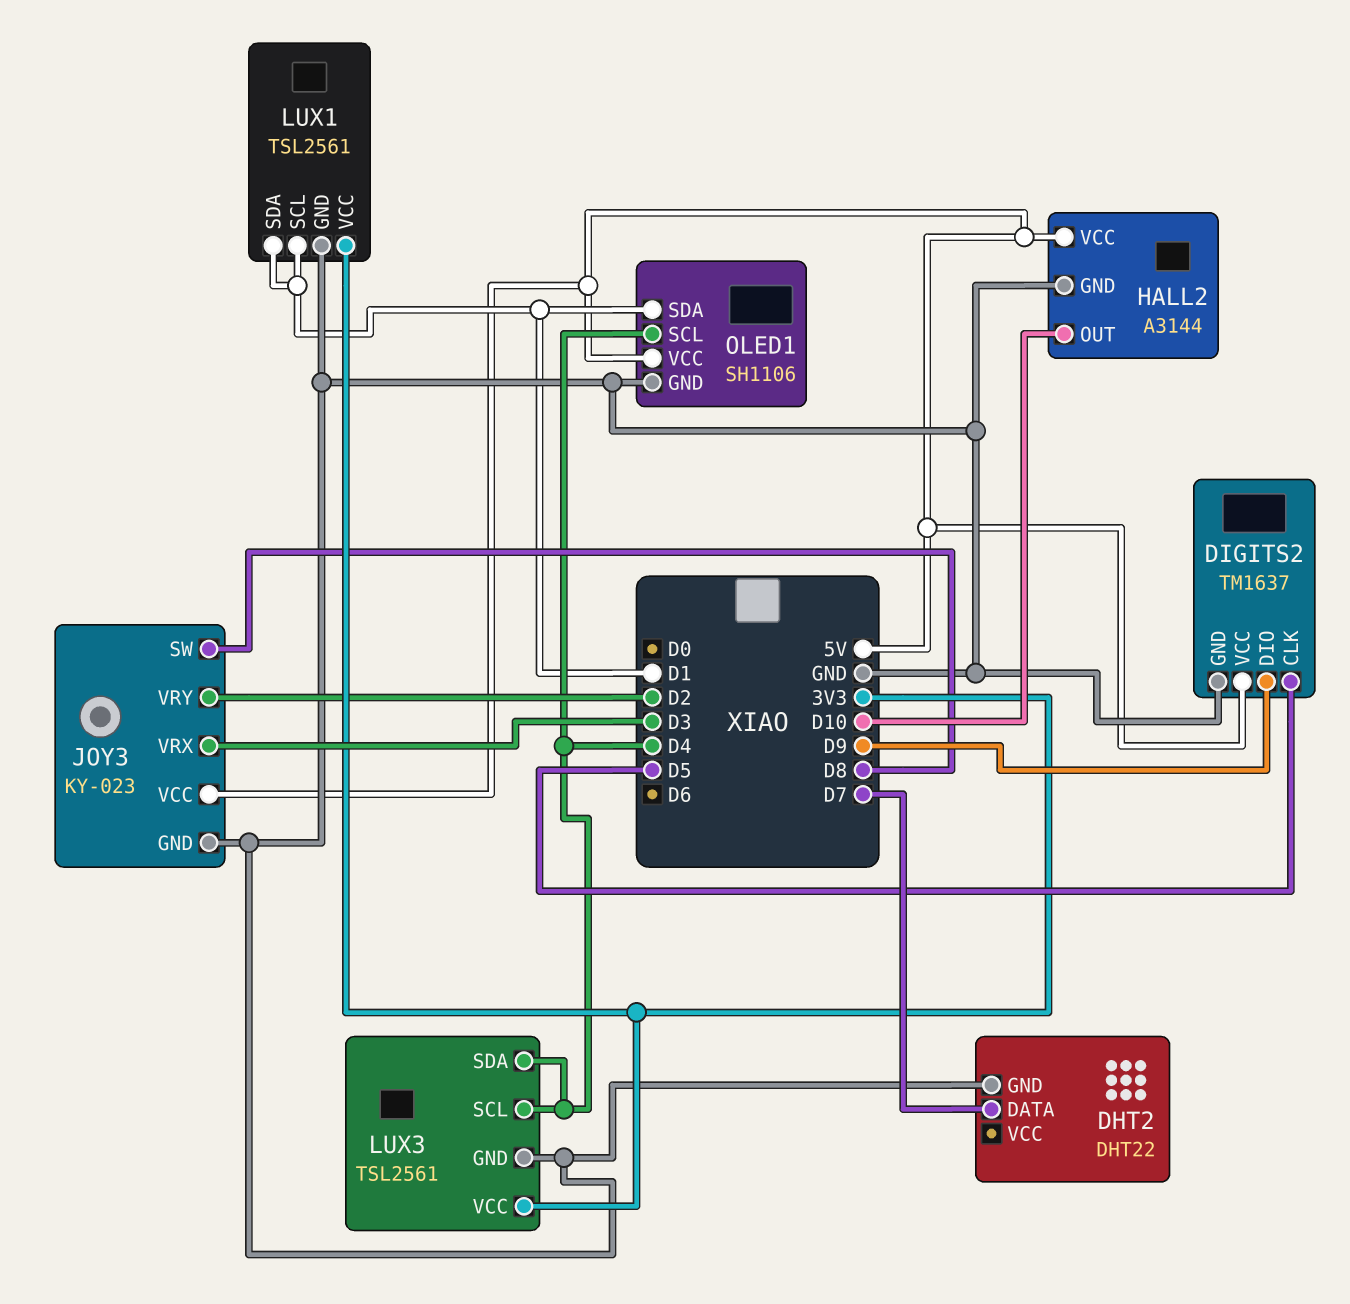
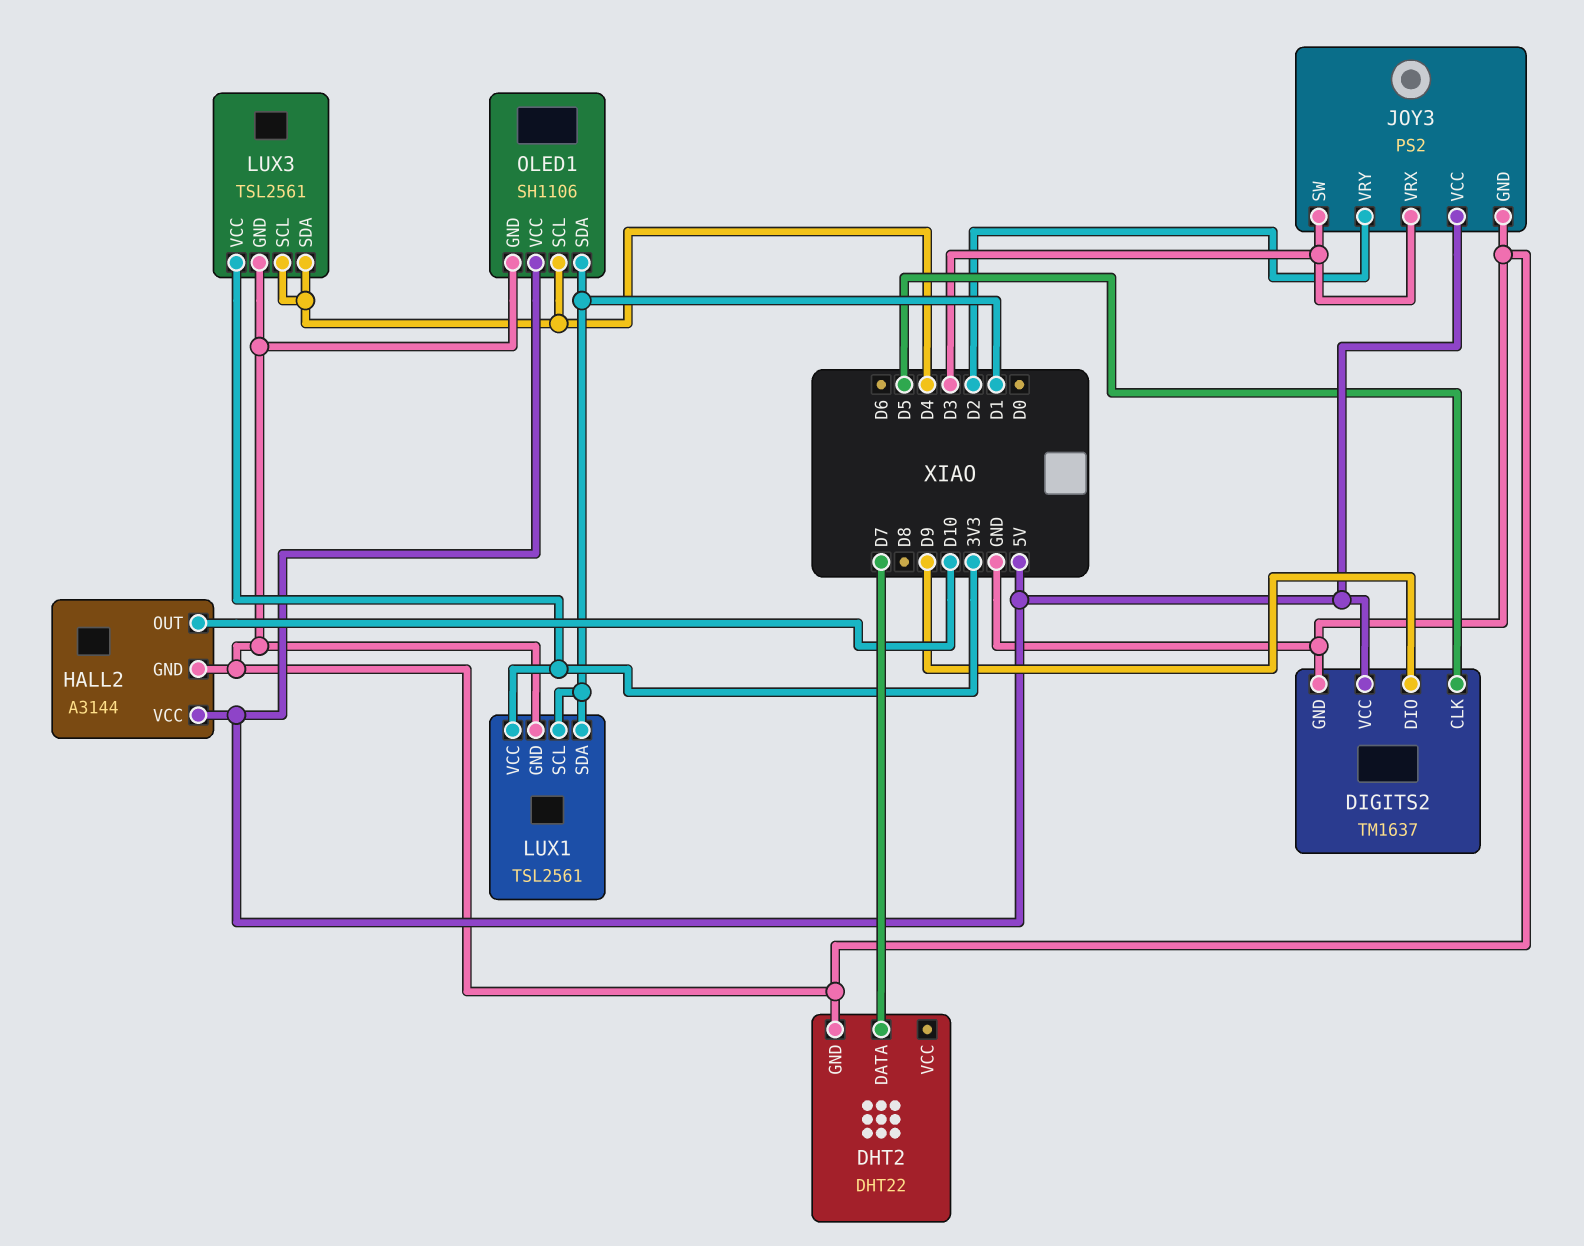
JOY3: KY-023 -> PS2
JOY3 pin SW: D8 -> D3

